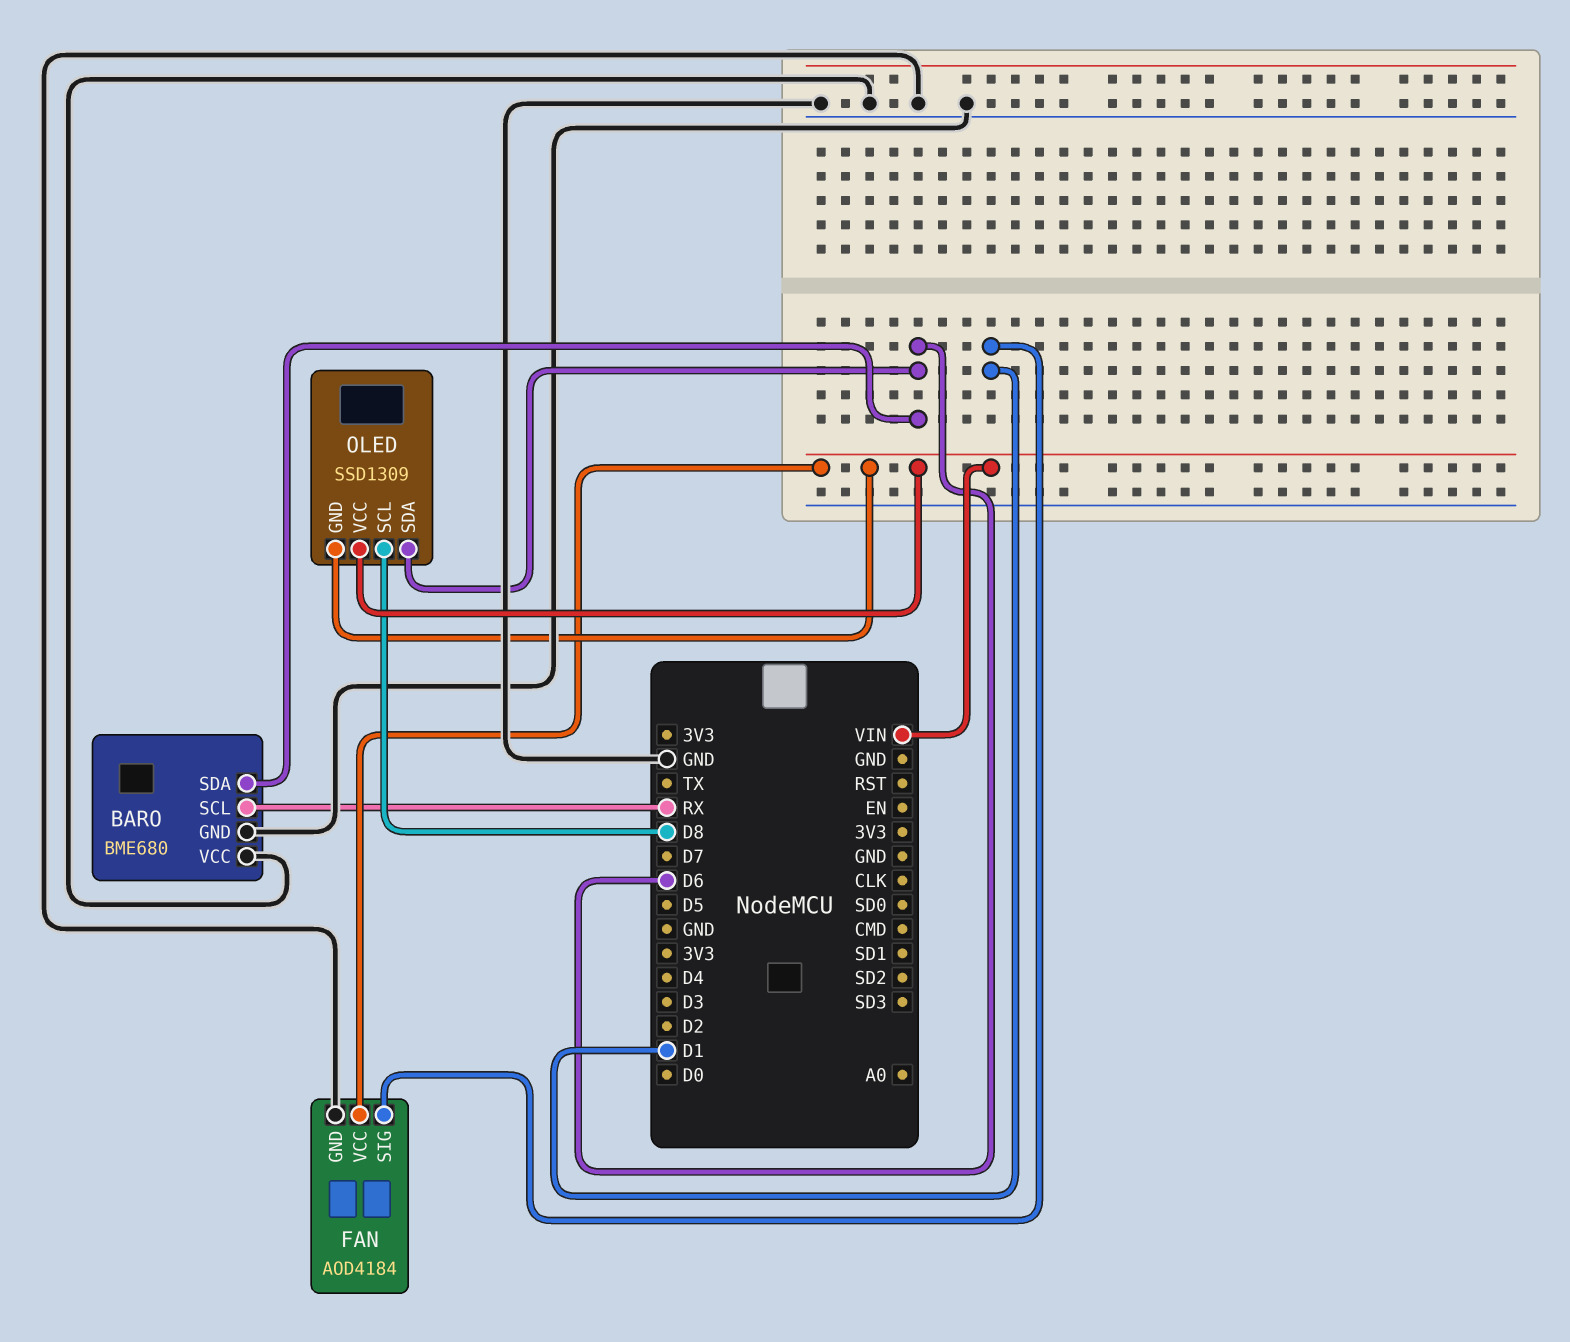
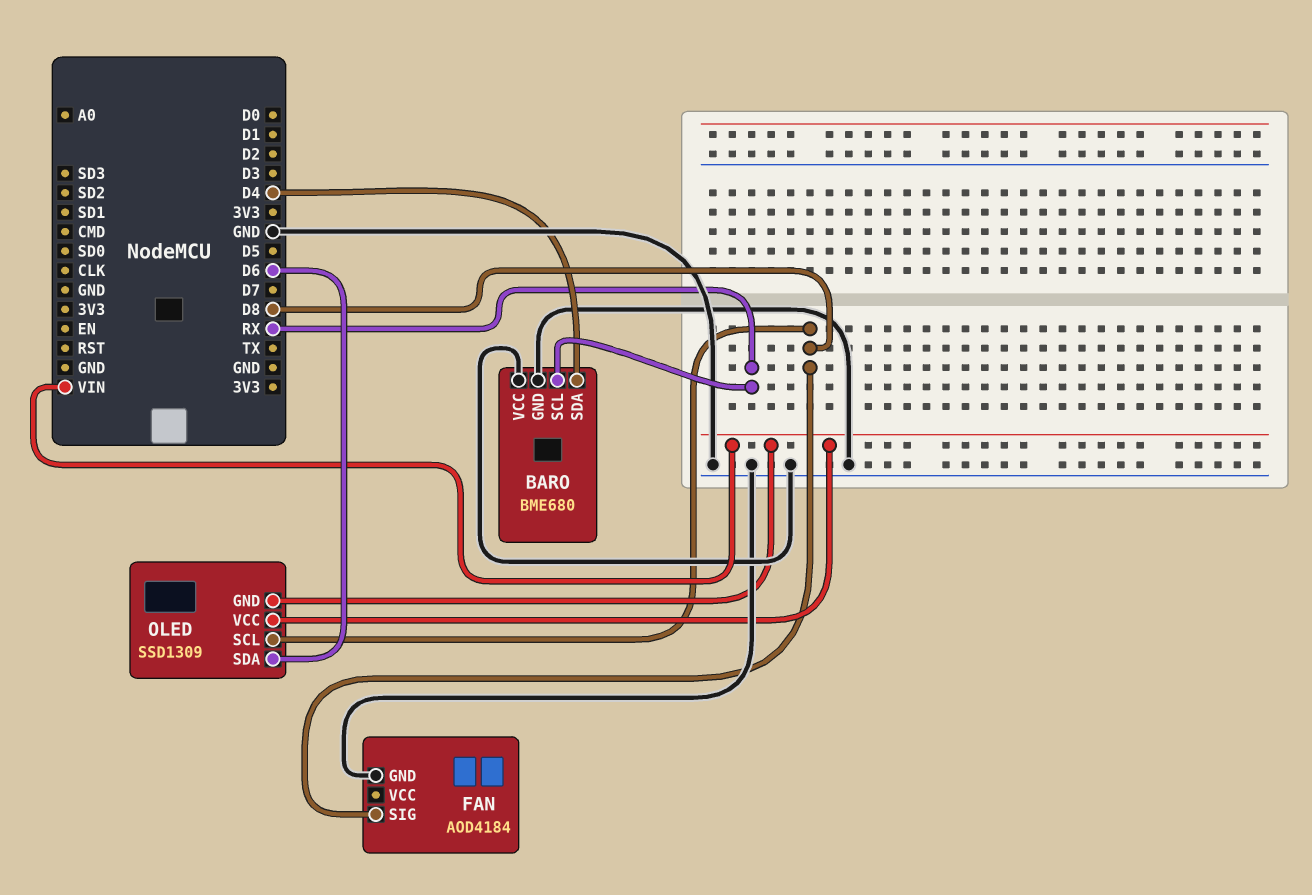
BARO pin SDA: D6 -> D4
FAN pin SIG: D1 -> D8
FAN pin VCC: VIN -> none

